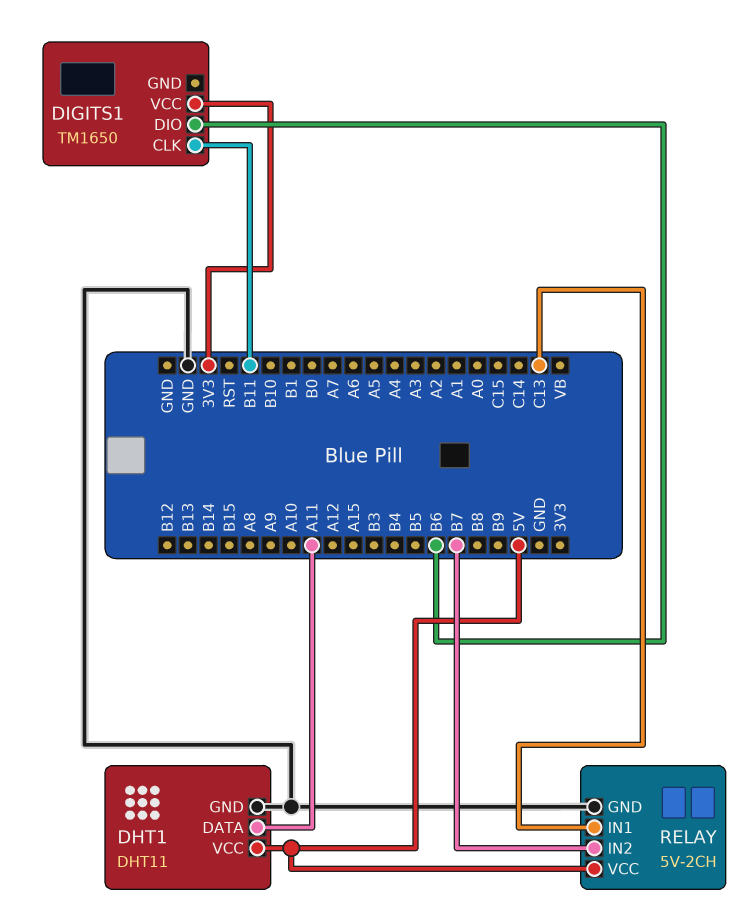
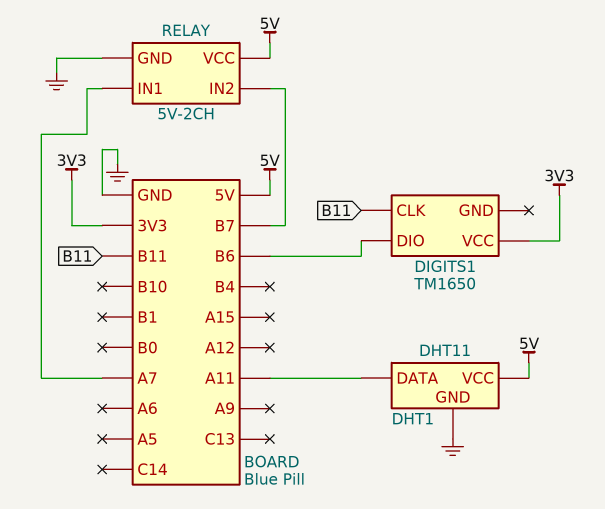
RELAY pin IN1: C13 -> A7

